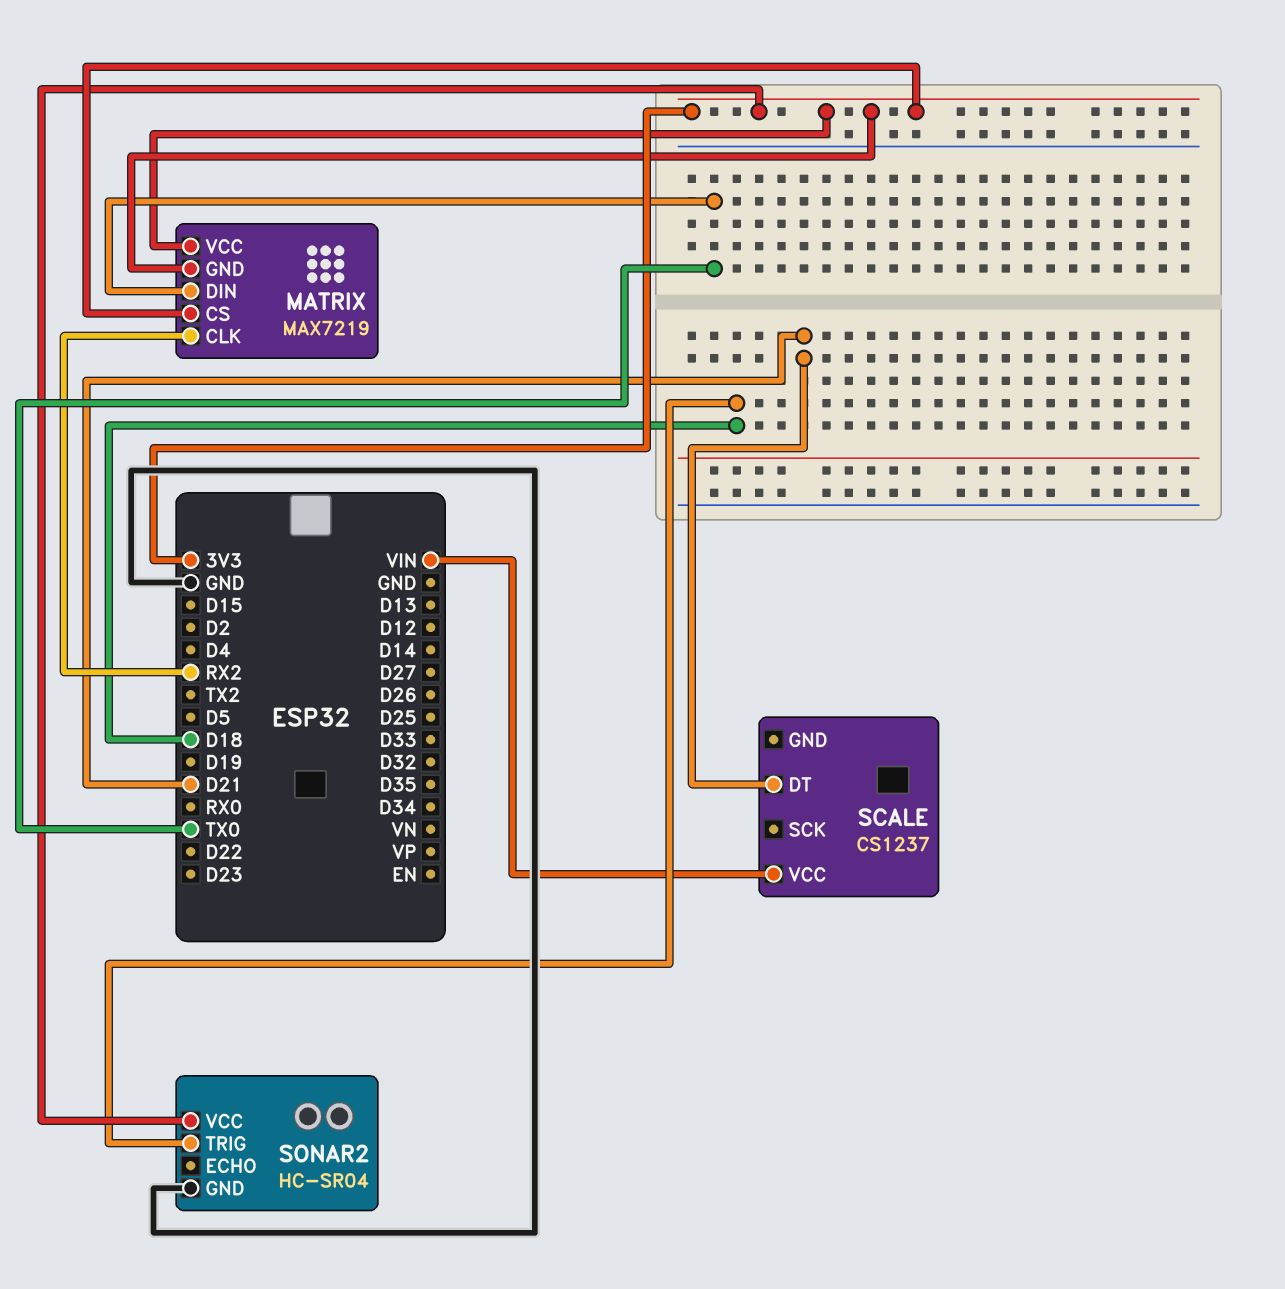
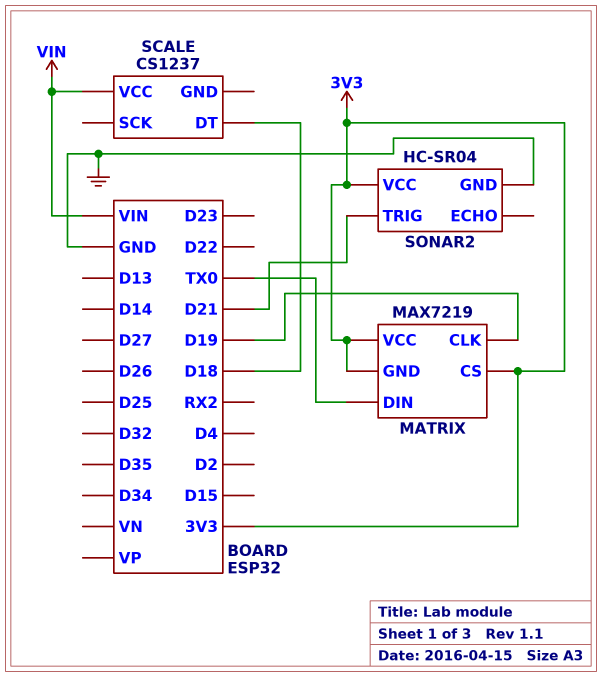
MATRIX pin CLK: RX2 -> D19
SCALE pin DT: D21 -> D18
SONAR2 pin TRIG: D18 -> D21

